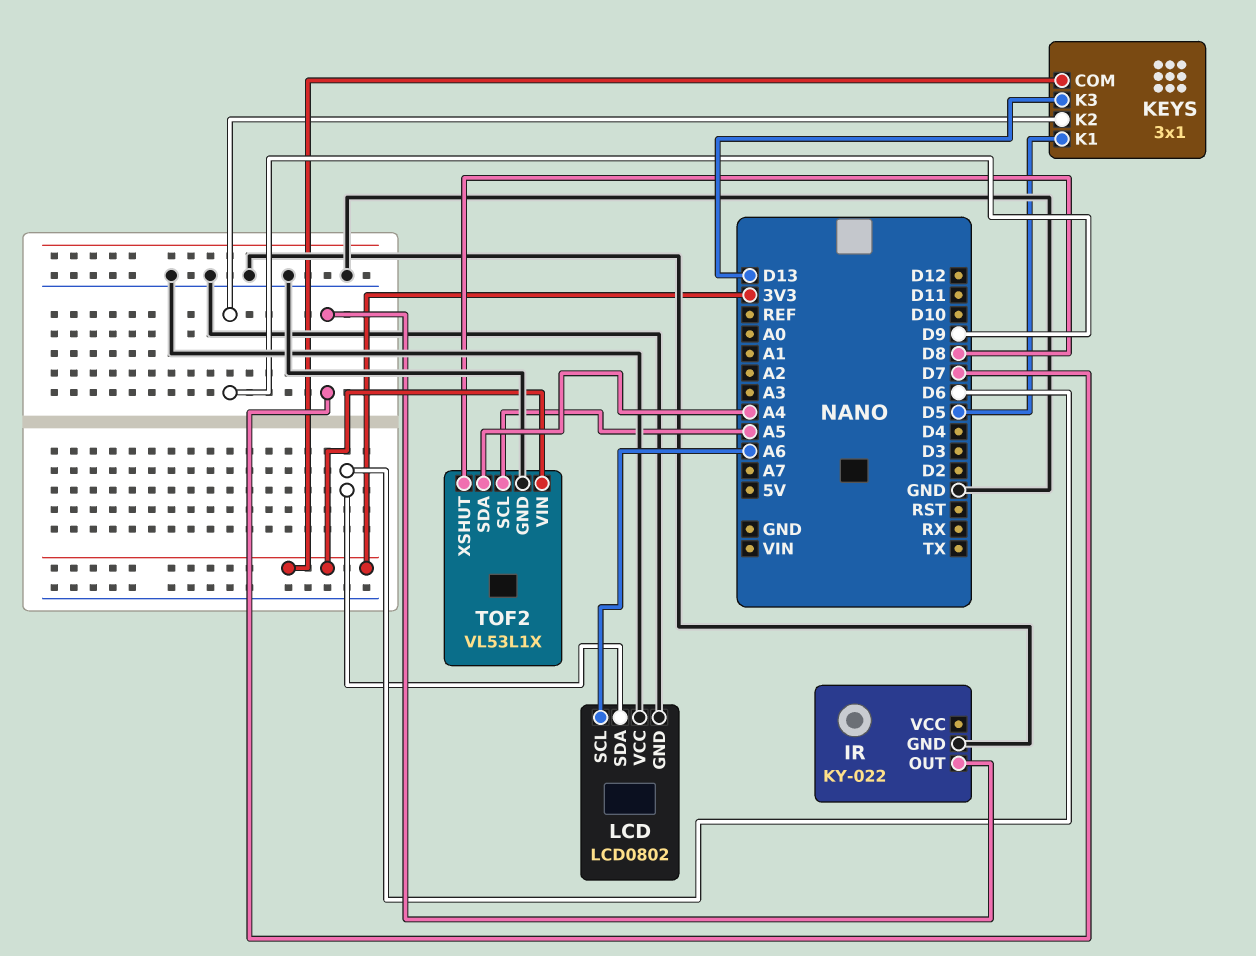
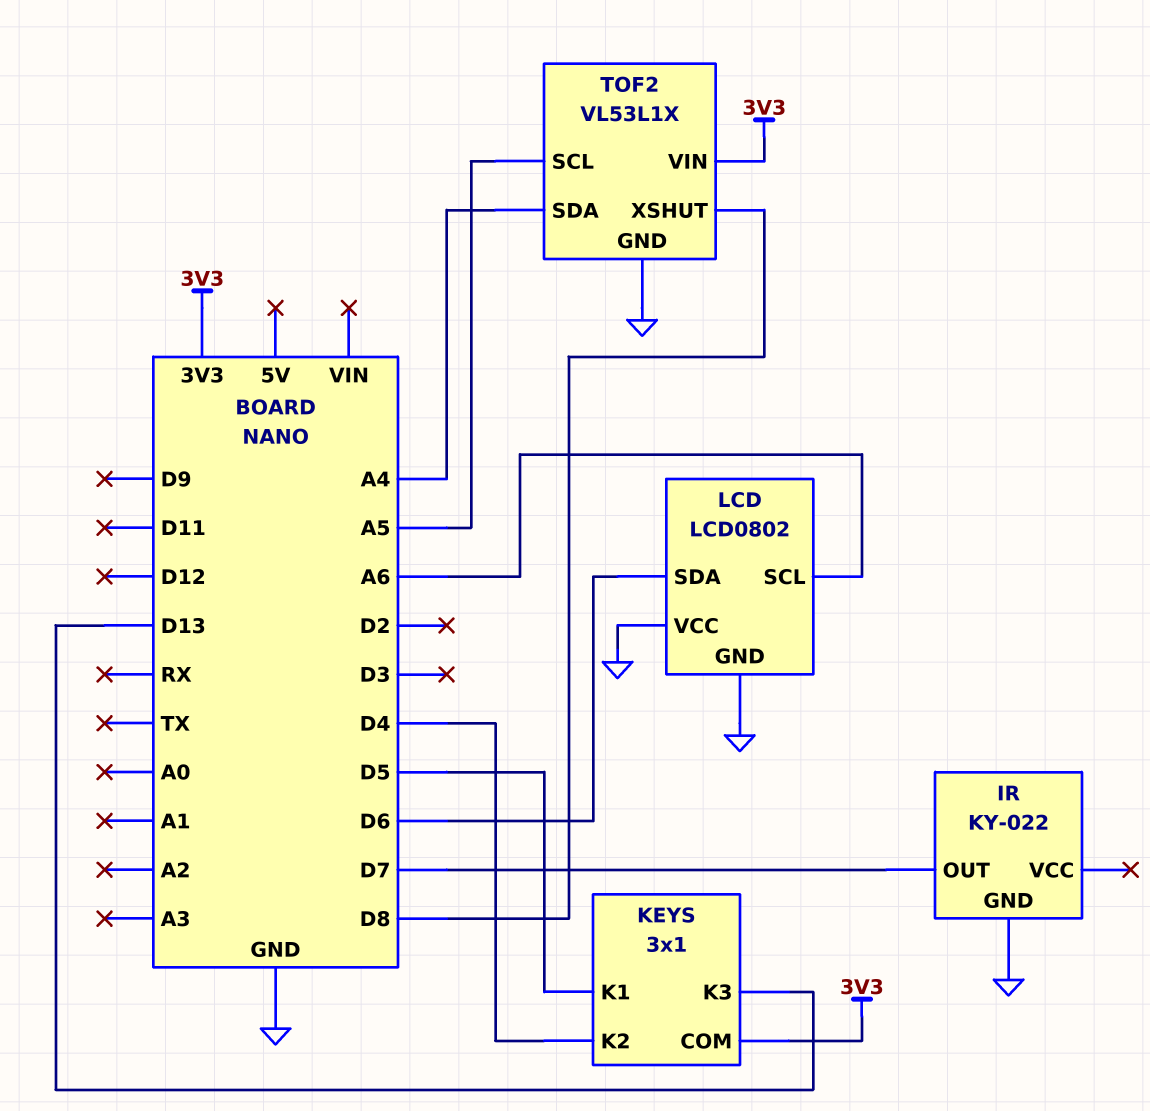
KEYS pin K2: D9 -> D4

